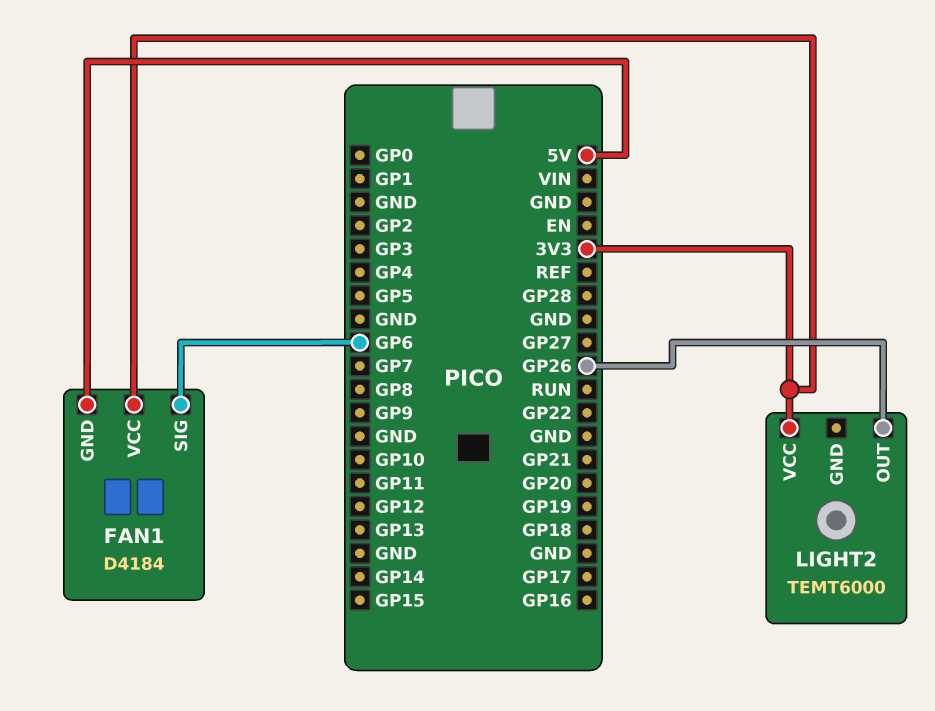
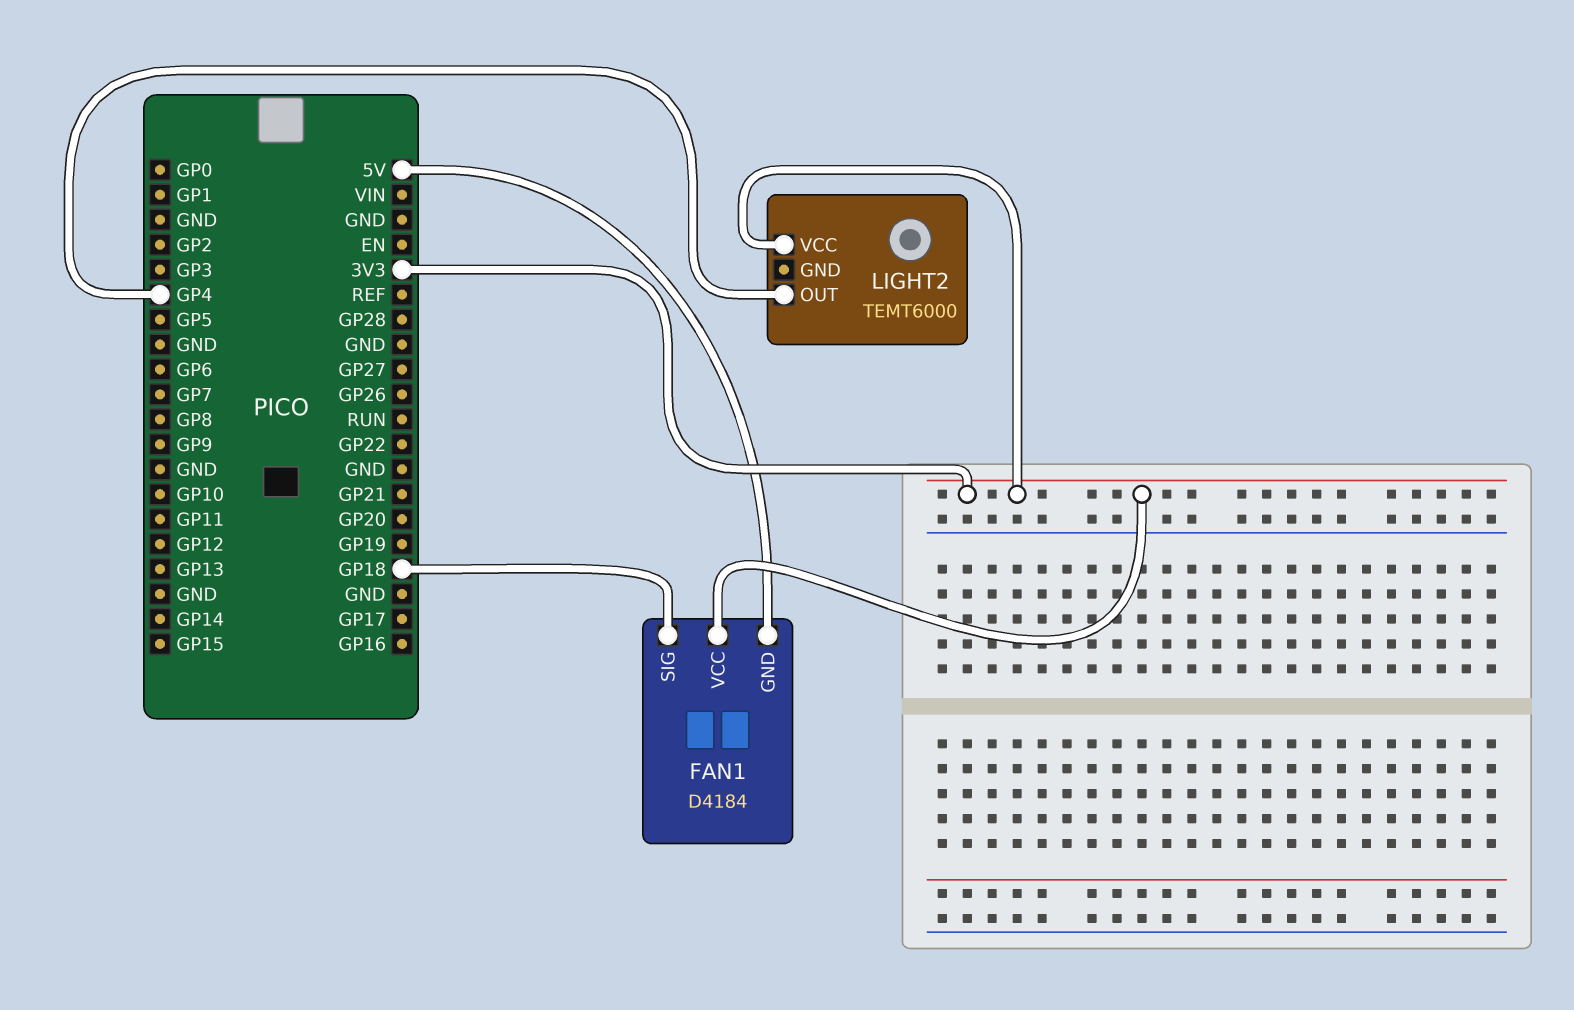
FAN1 pin SIG: GP6 -> GP18
LIGHT2 pin OUT: GP26 -> GP4

